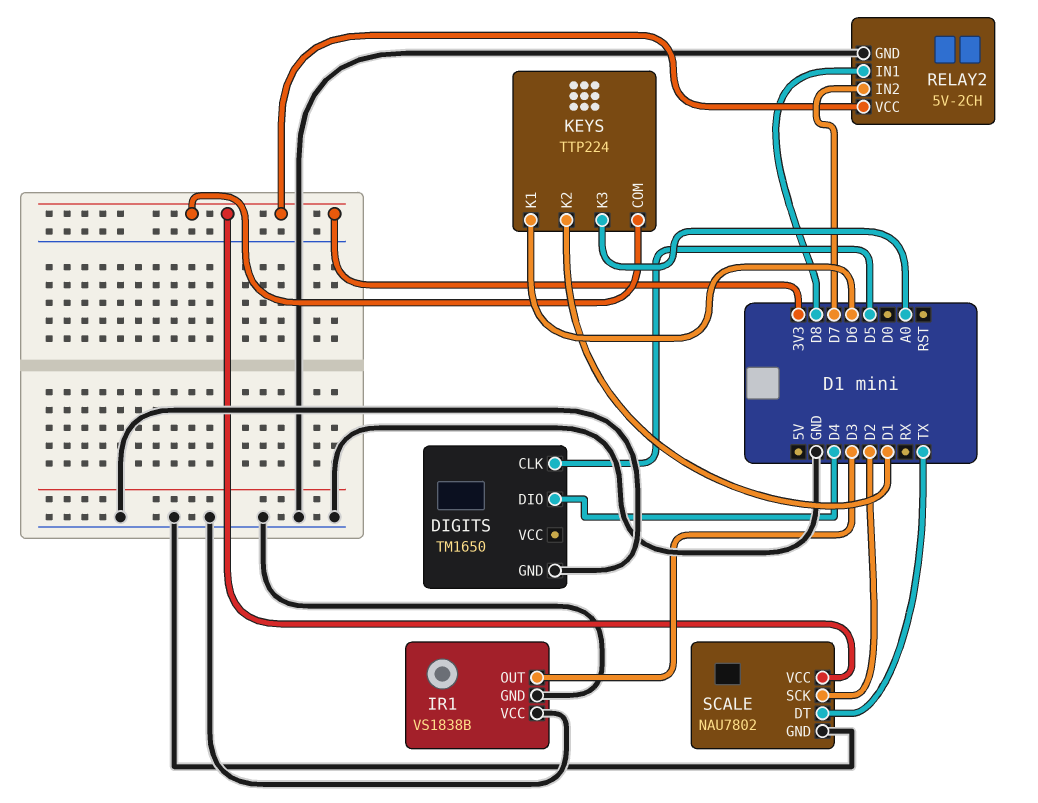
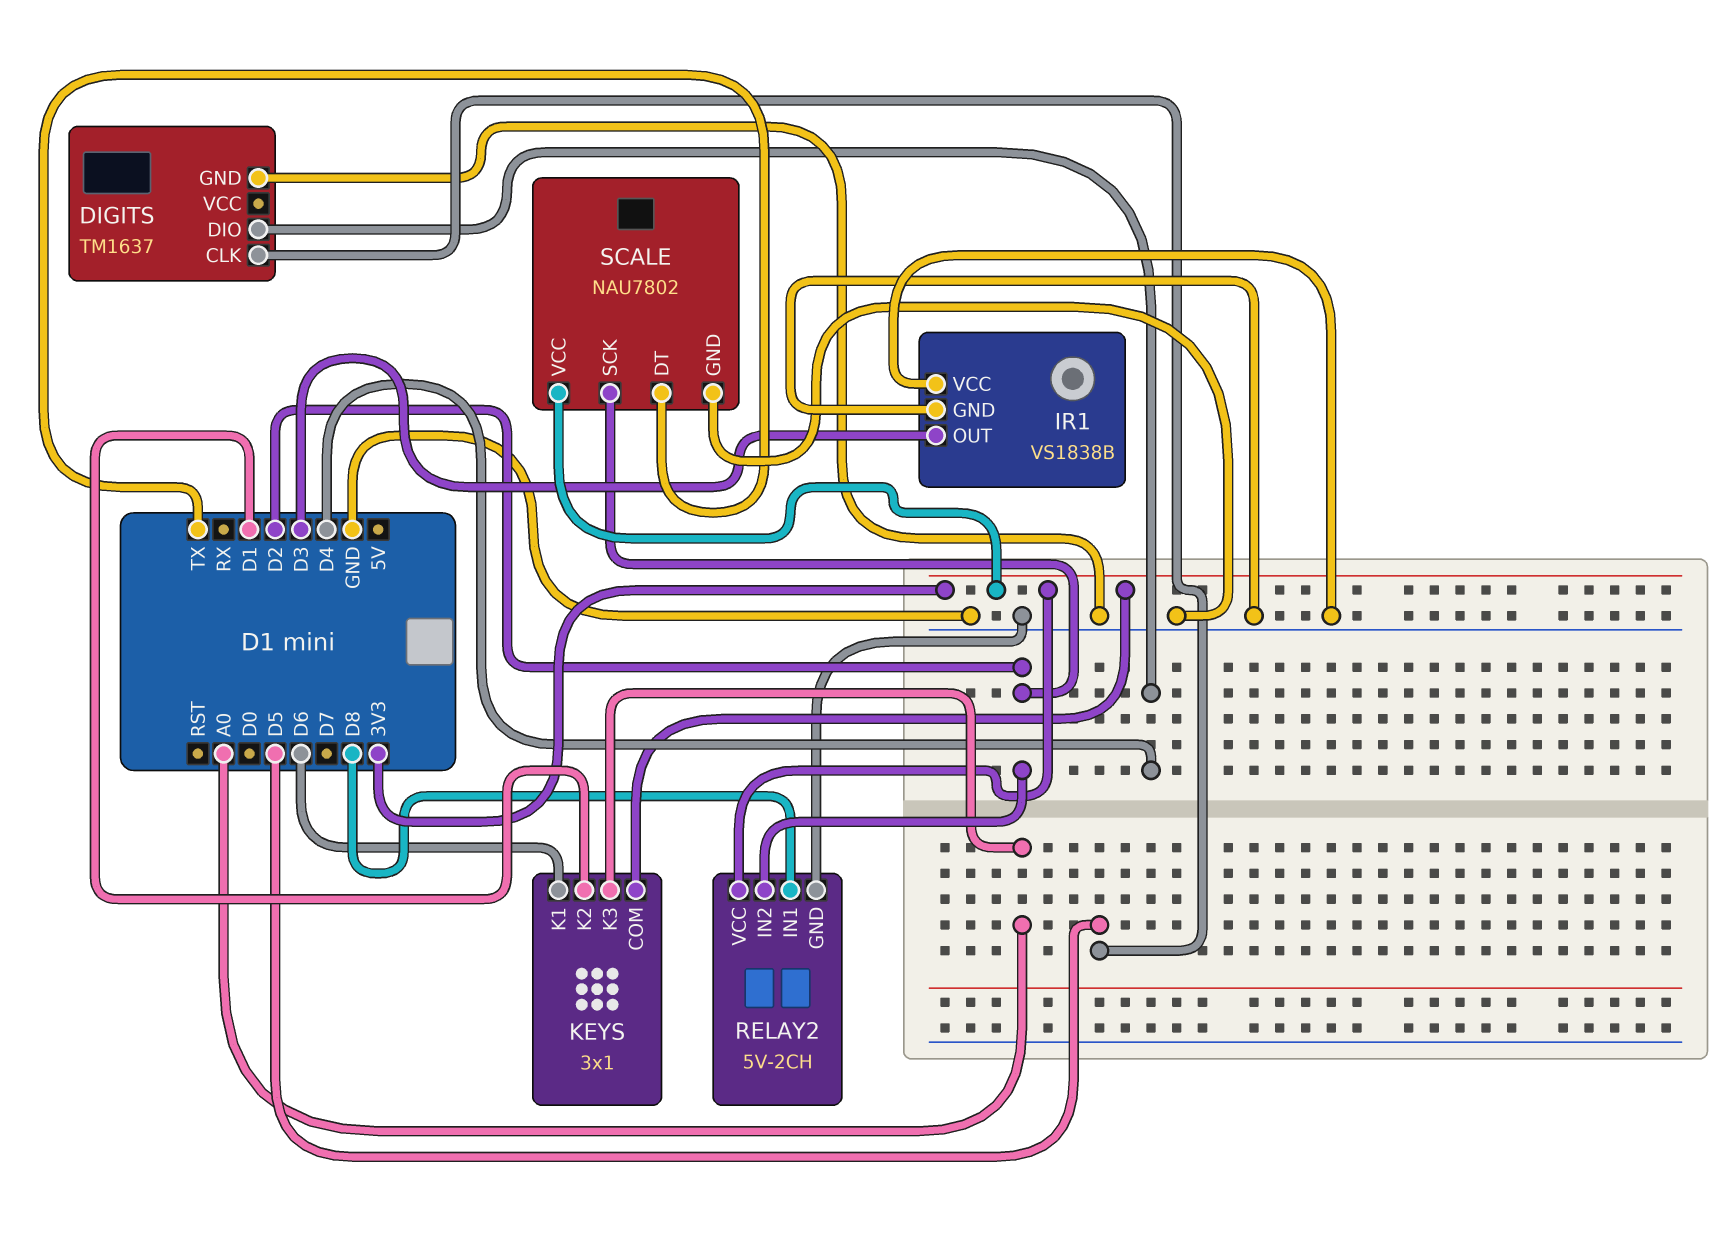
DIGITS: TM1650 -> TM1637
KEYS: TTP224 -> 3x1
RELAY2 pin IN2: D7 -> D2

